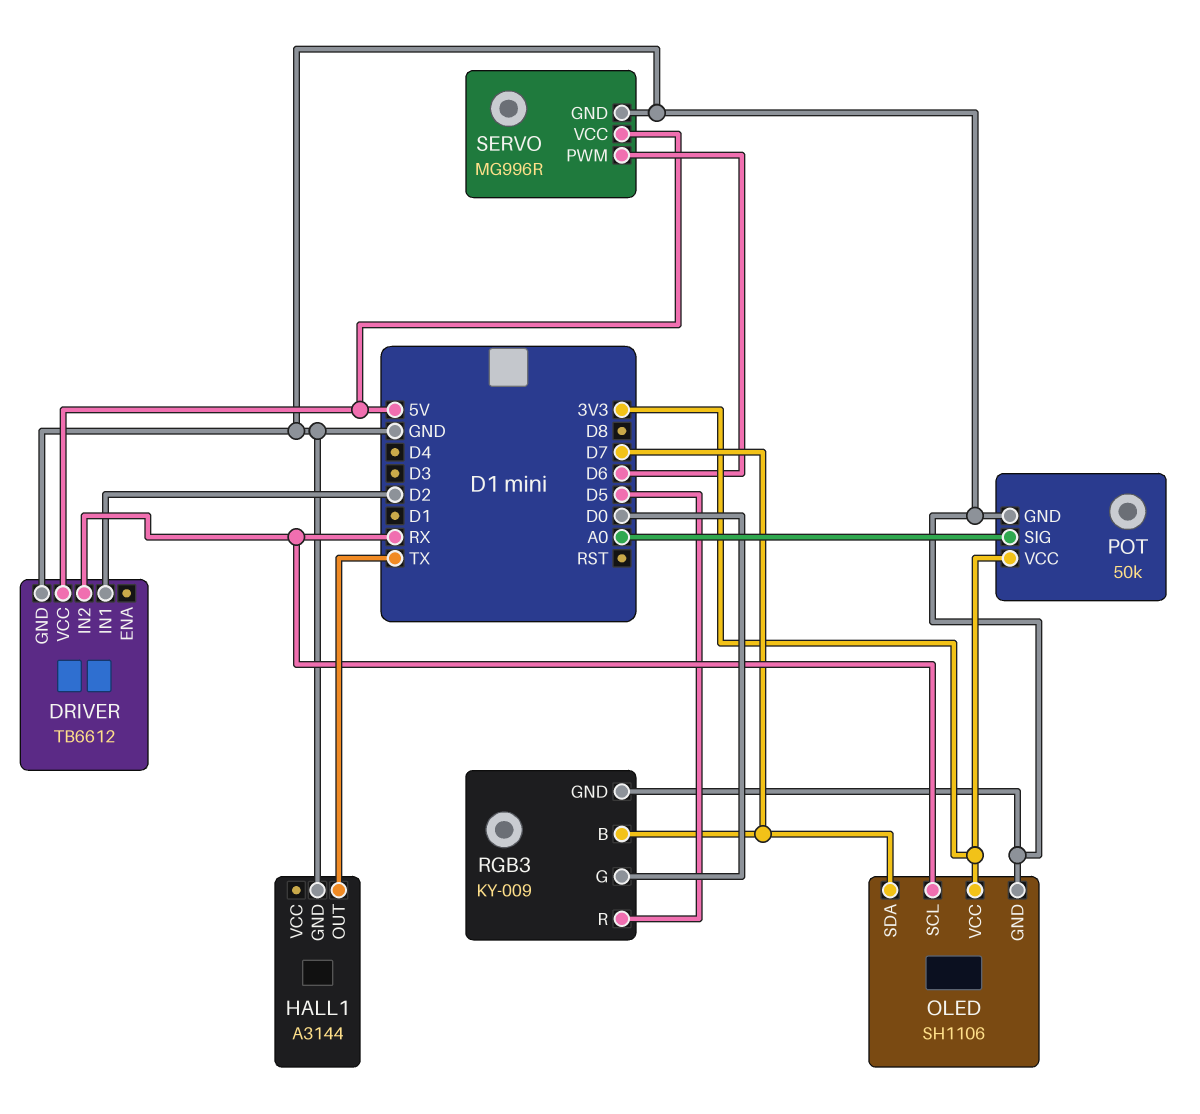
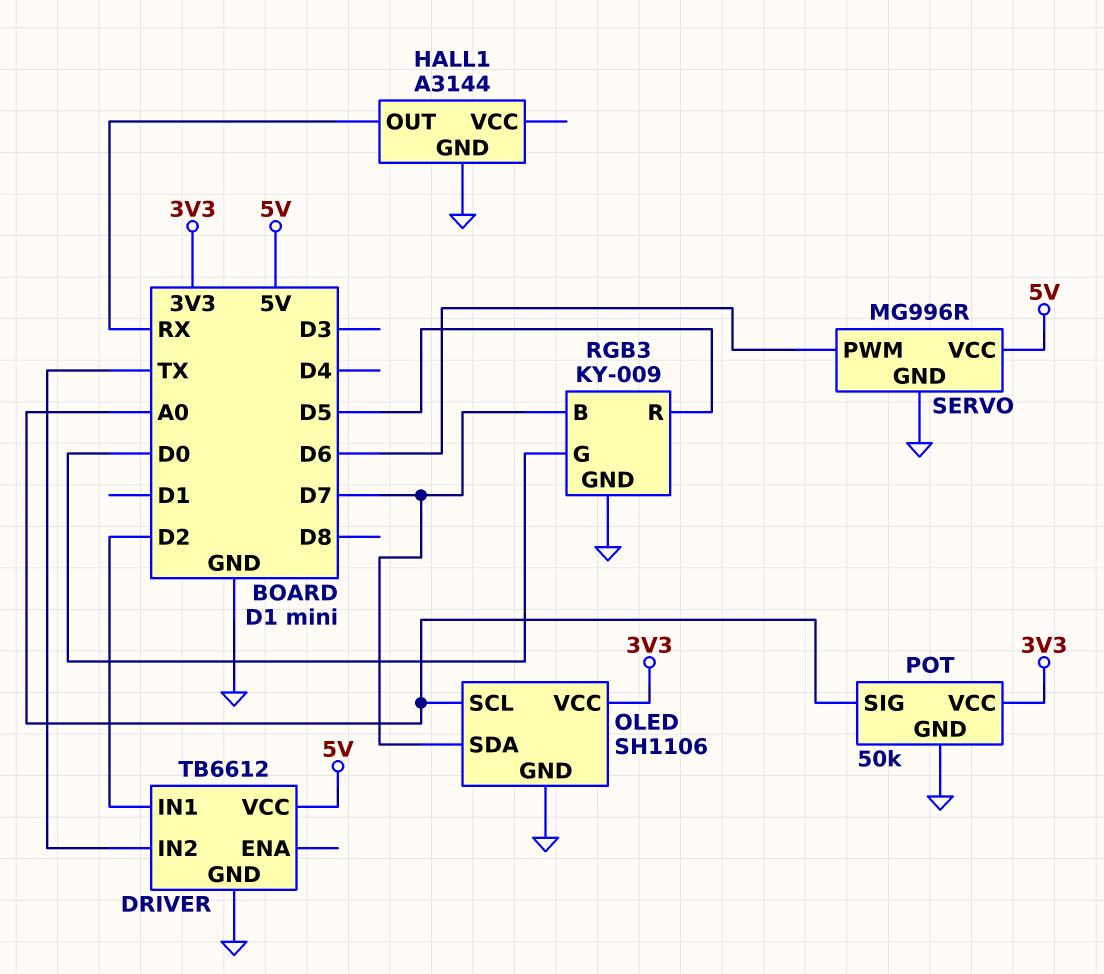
DRIVER pin IN2: RX -> TX
HALL1 pin OUT: TX -> RX
OLED pin SCL: RX -> A0

